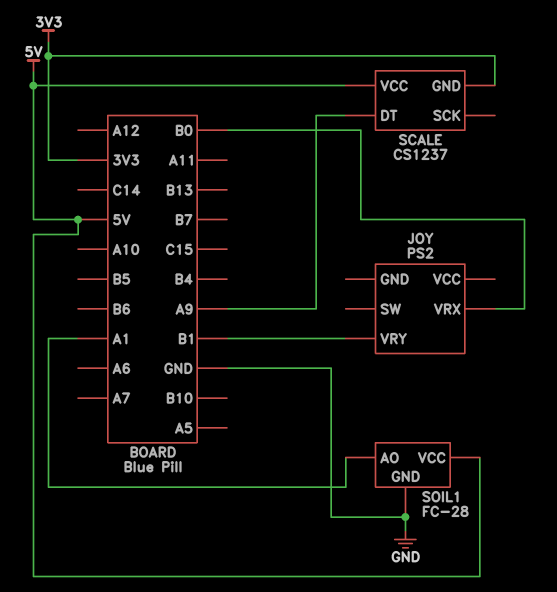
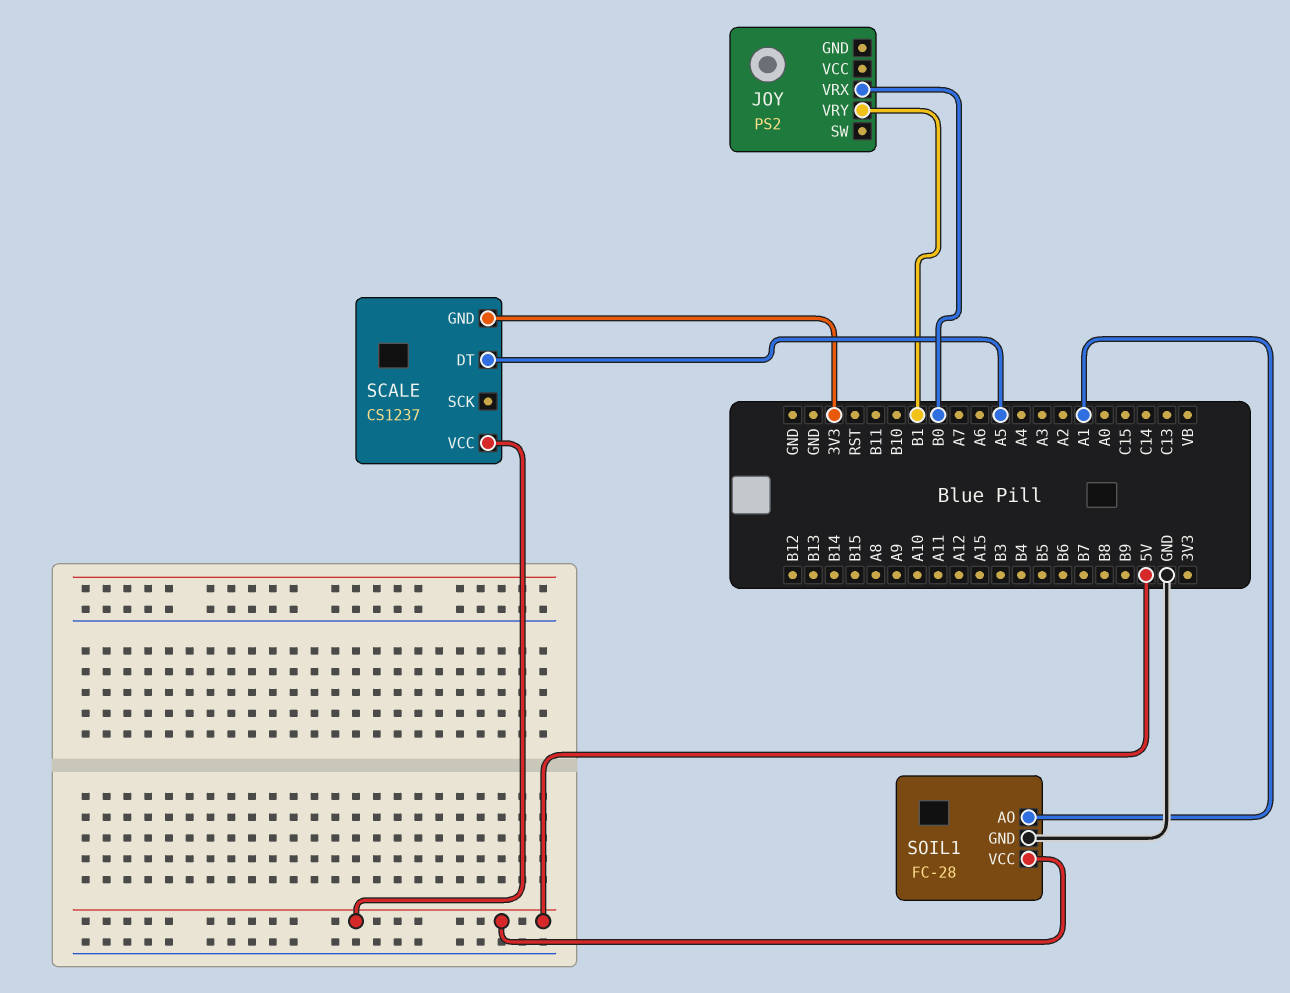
SCALE pin DT: A9 -> A5

